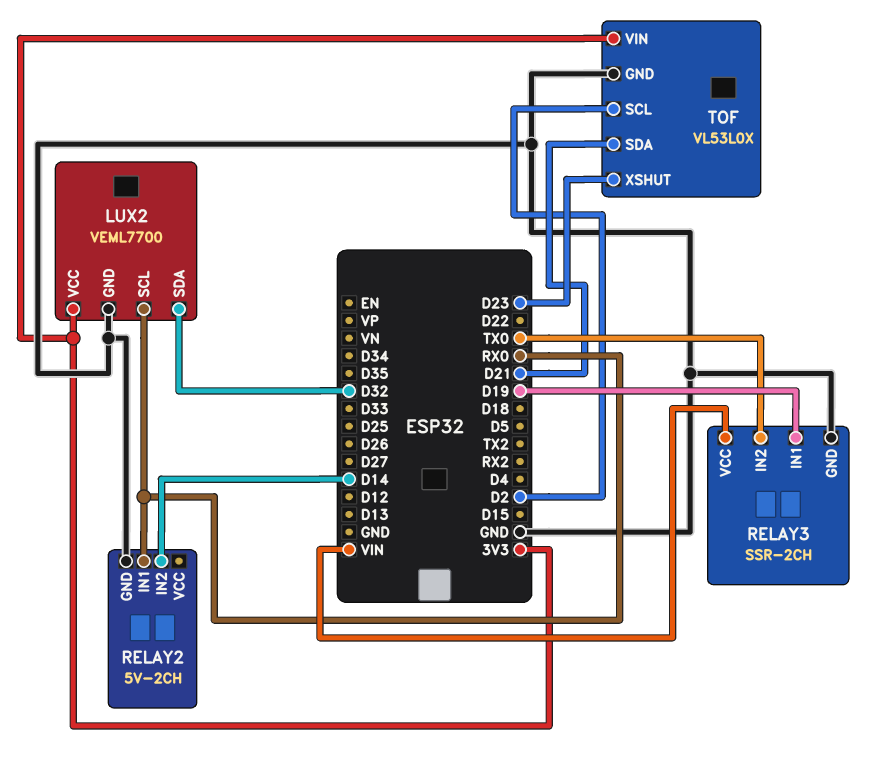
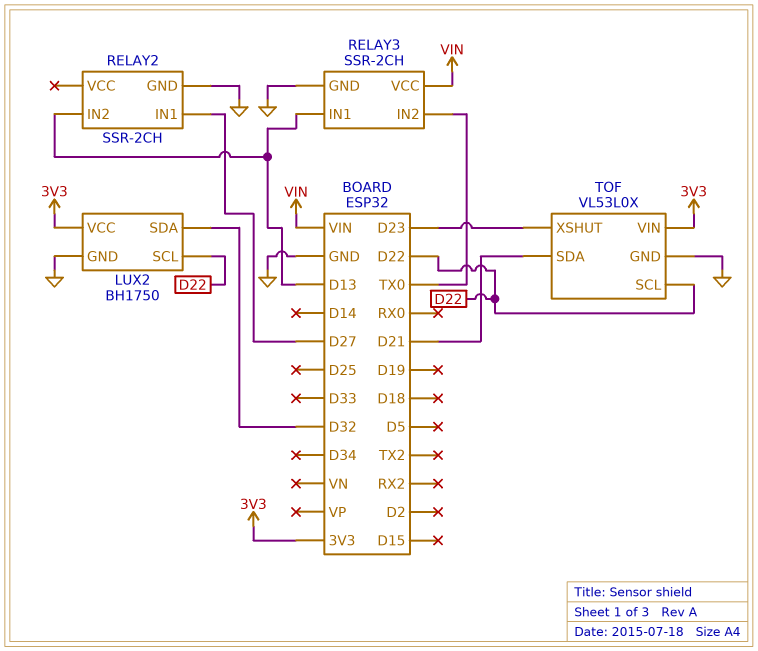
LUX2: VEML7700 -> BH1750
LUX2 pin SCL: RX0 -> D22
RELAY2: 5V-2CH -> SSR-2CH
RELAY2 pin IN1: RX0 -> D27
RELAY2 pin IN2: D14 -> D13
RELAY3 pin IN1: D19 -> D13
TOF pin SCL: D2 -> D22

